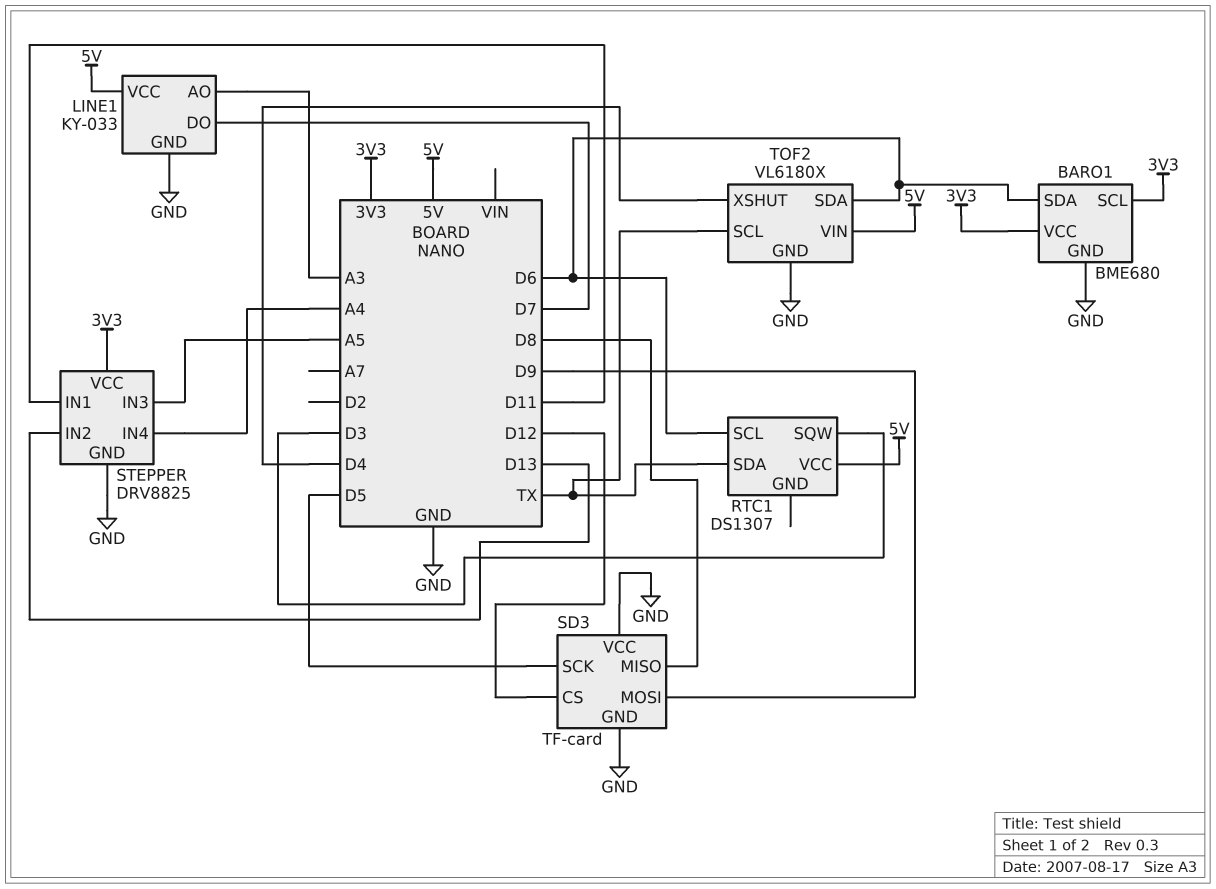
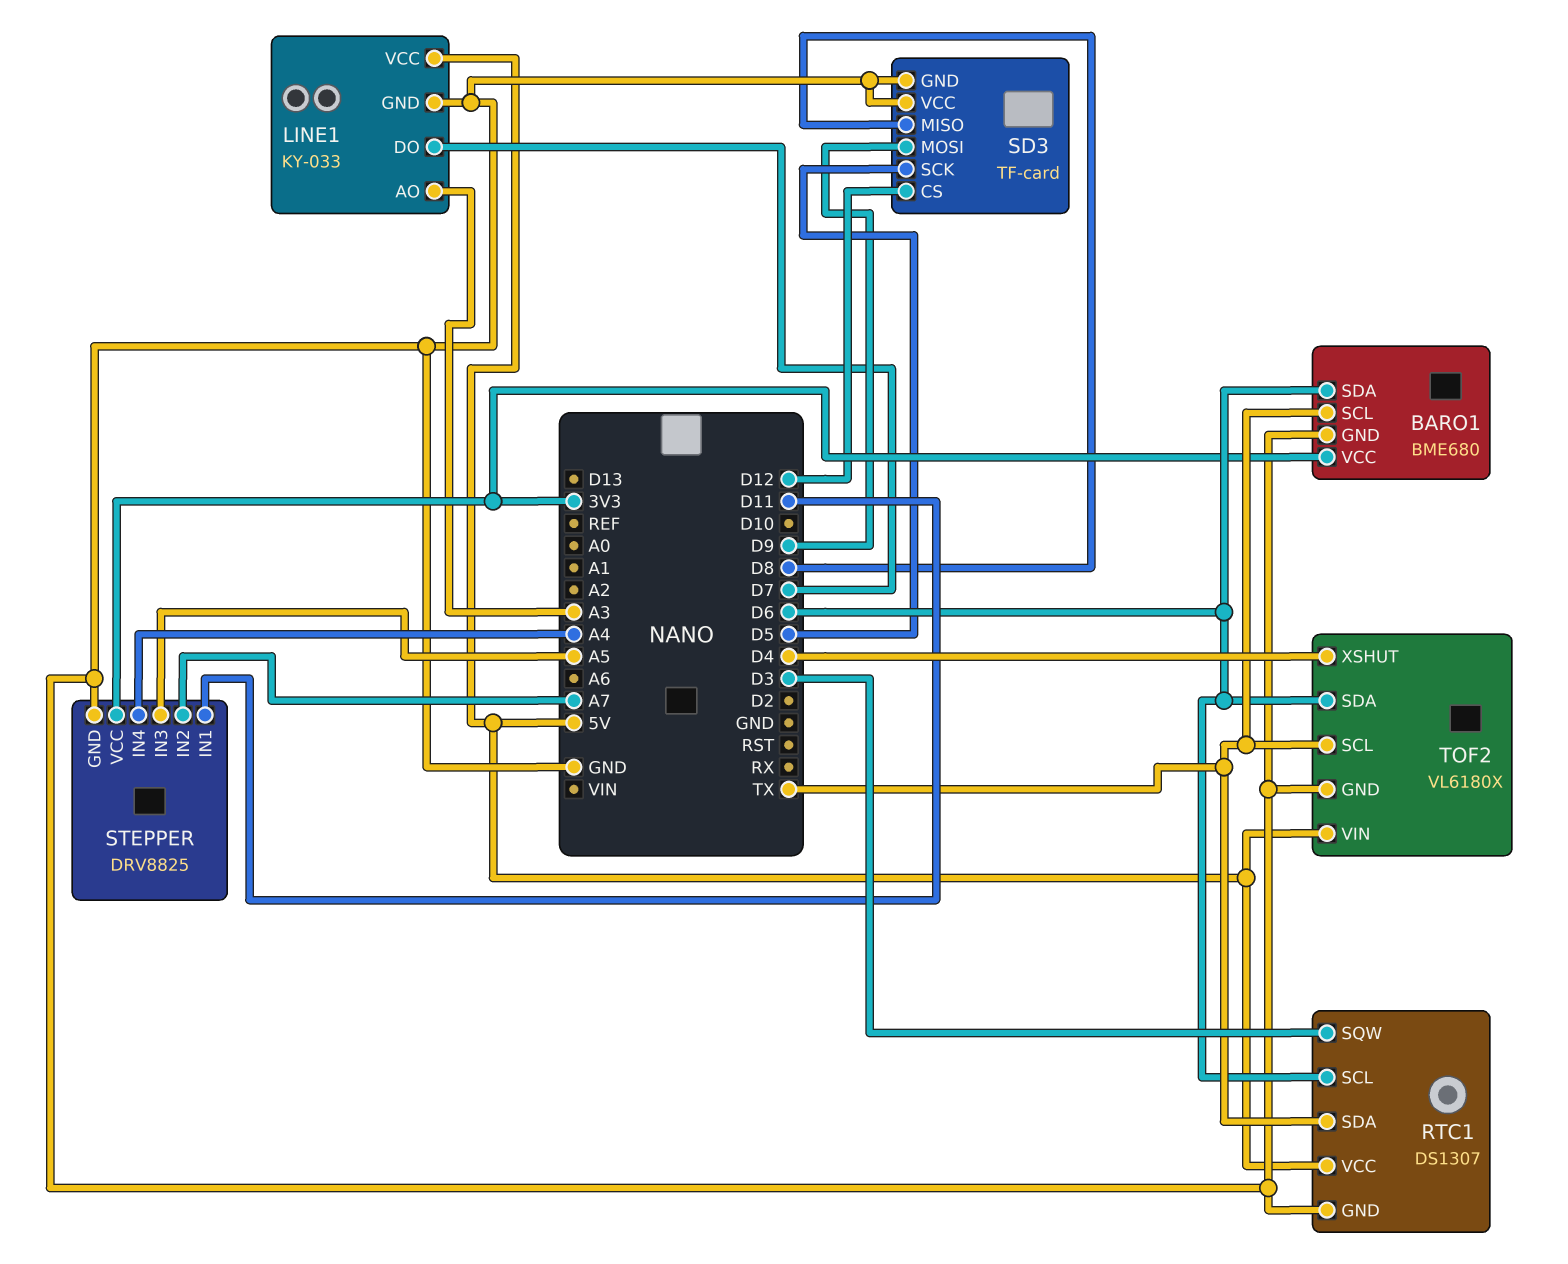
BARO1 pin SCL: 3V3 -> TX
RTC1 pin GND: none -> GND
STEPPER pin IN2: D13 -> A7

